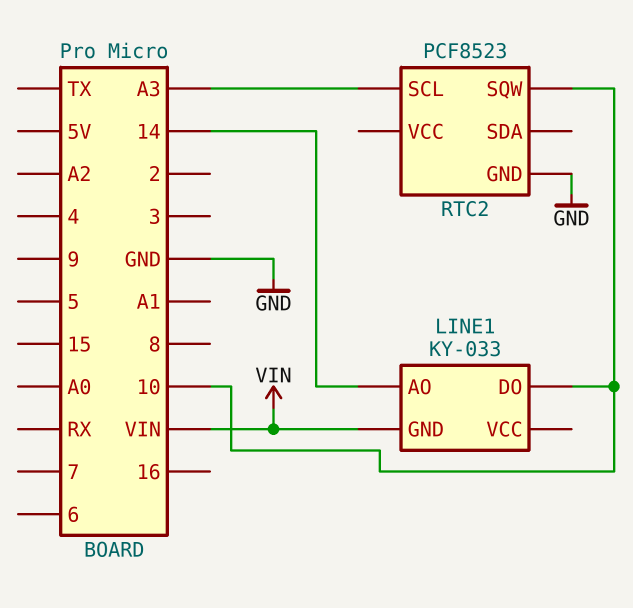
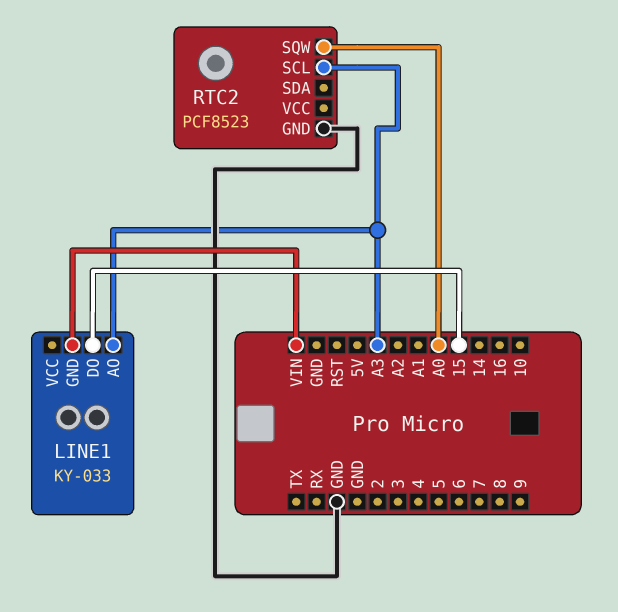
LINE1 pin AO: 14 -> A3
LINE1 pin DO: 10 -> 15
RTC2 pin SQW: 10 -> A0

